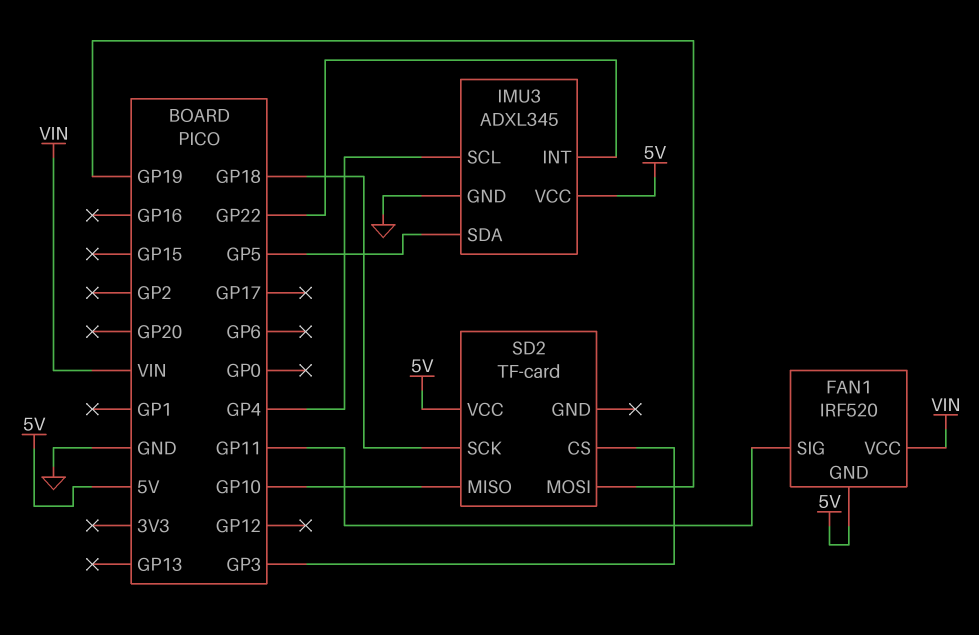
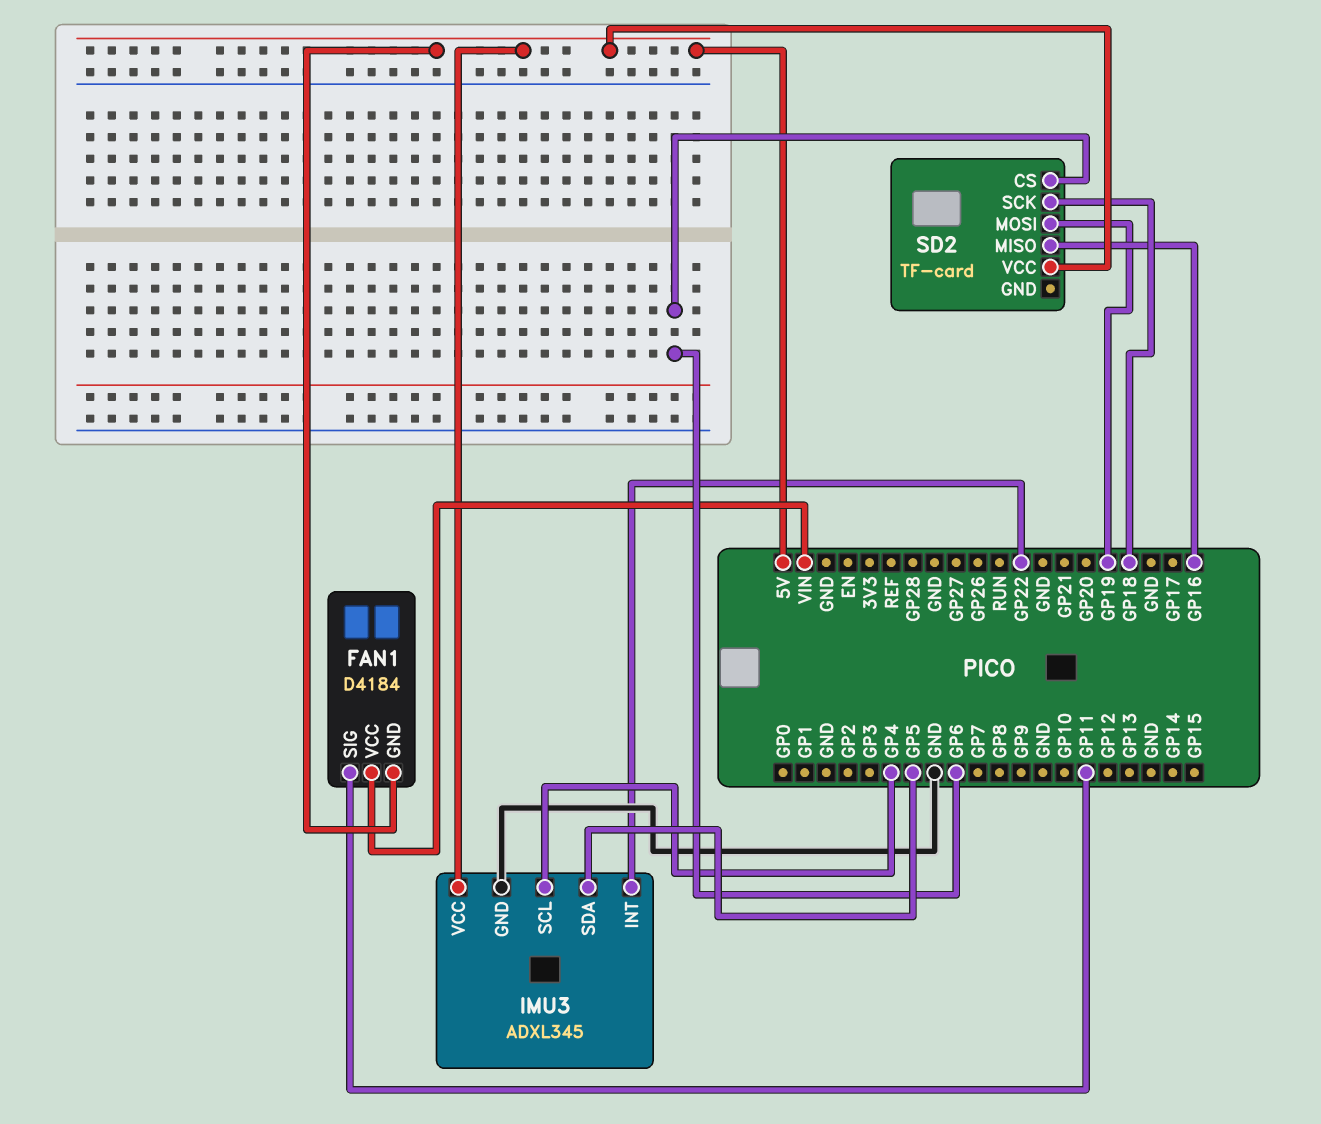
FAN1: IRF520 -> D4184
SD2 pin CS: GP3 -> GP6
SD2 pin MISO: GP10 -> GP16

